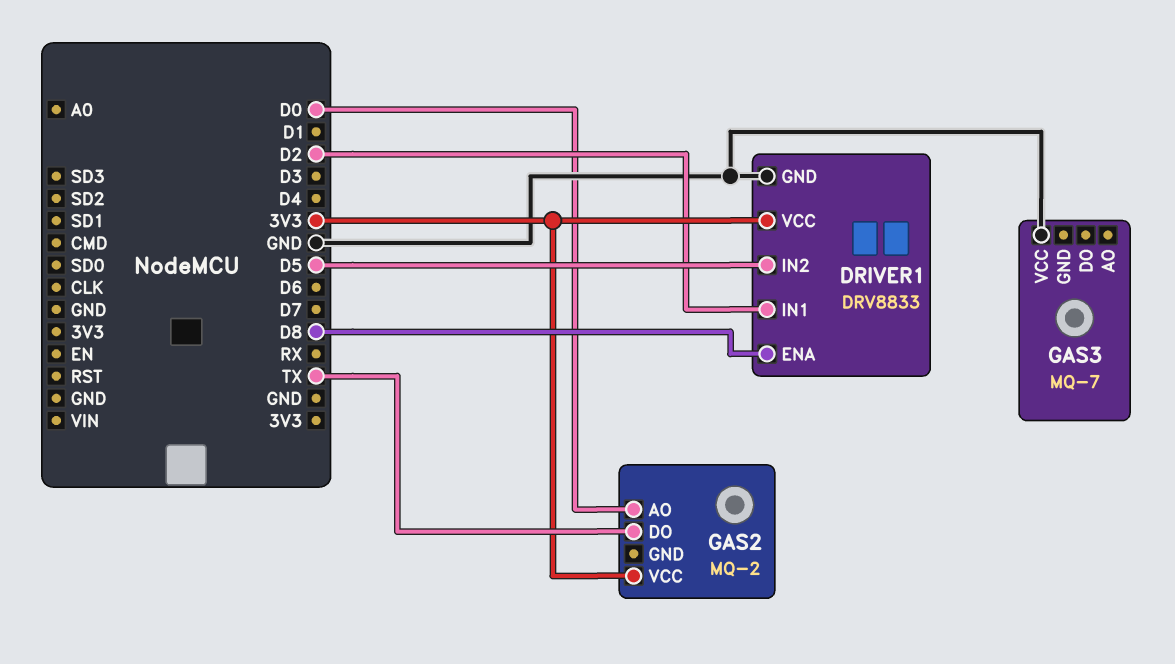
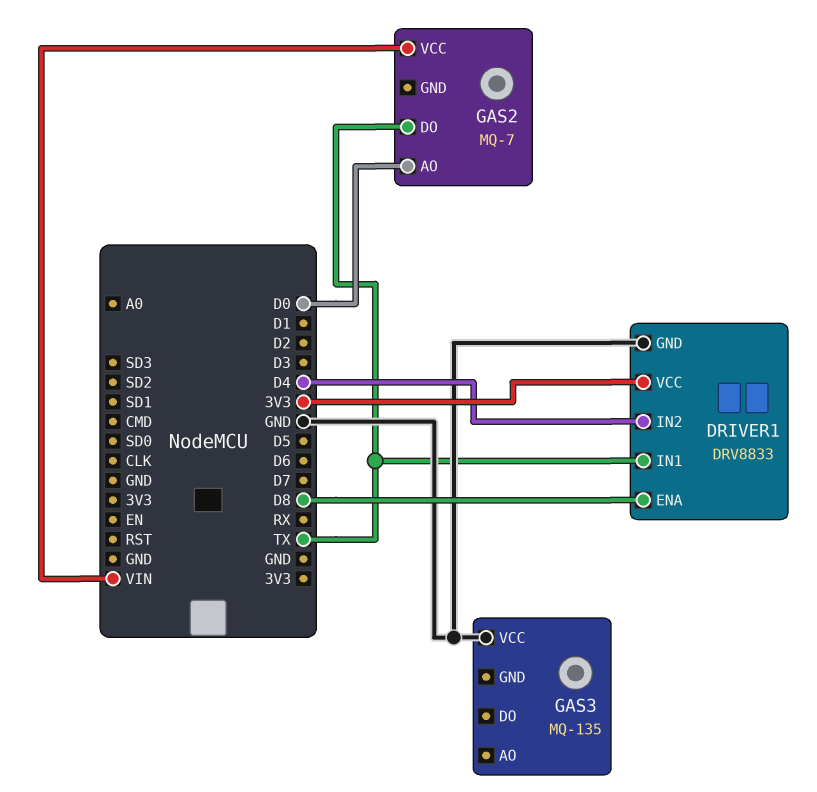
DRIVER1 pin IN1: D2 -> TX
DRIVER1 pin IN2: D5 -> D4
GAS2: MQ-2 -> MQ-7
GAS2 pin VCC: 3V3 -> VIN
GAS3: MQ-7 -> MQ-135

